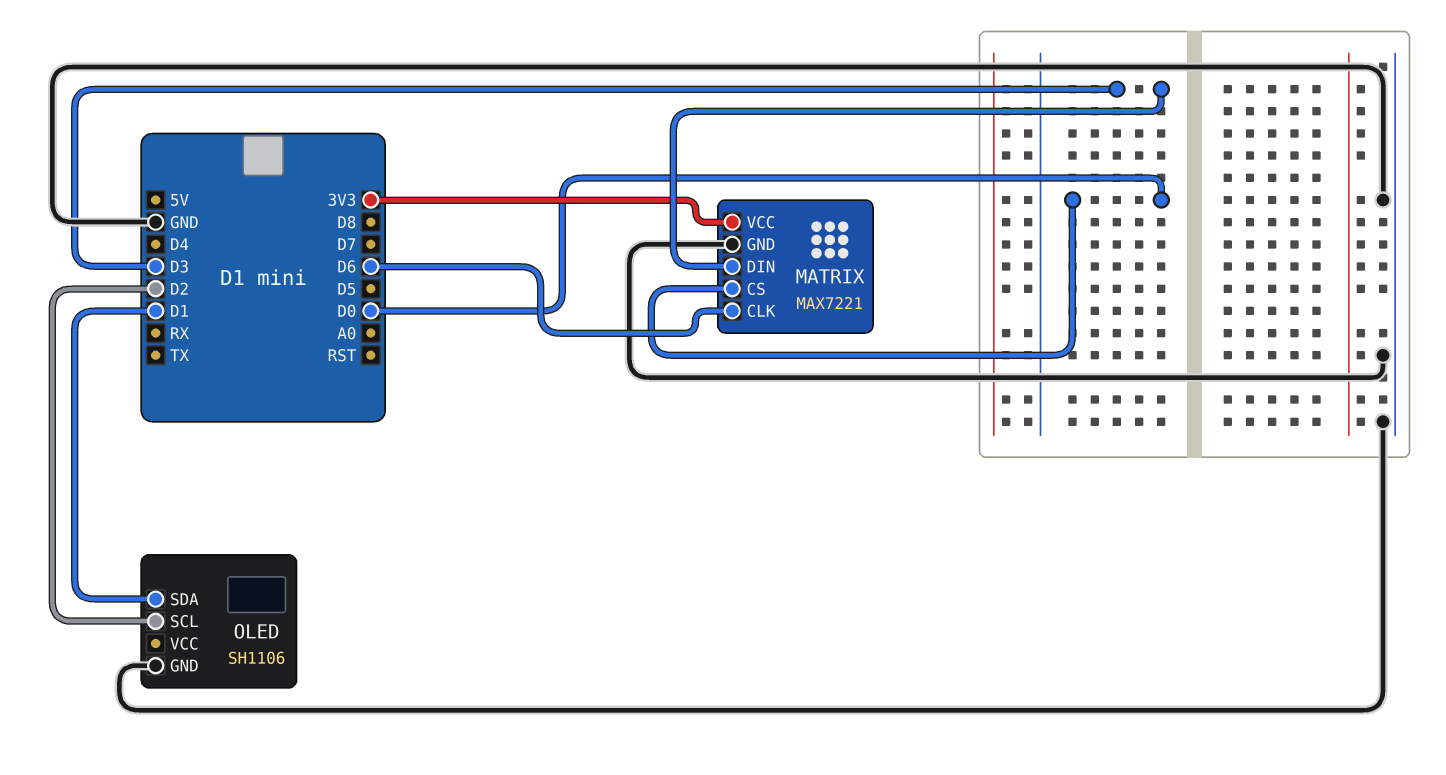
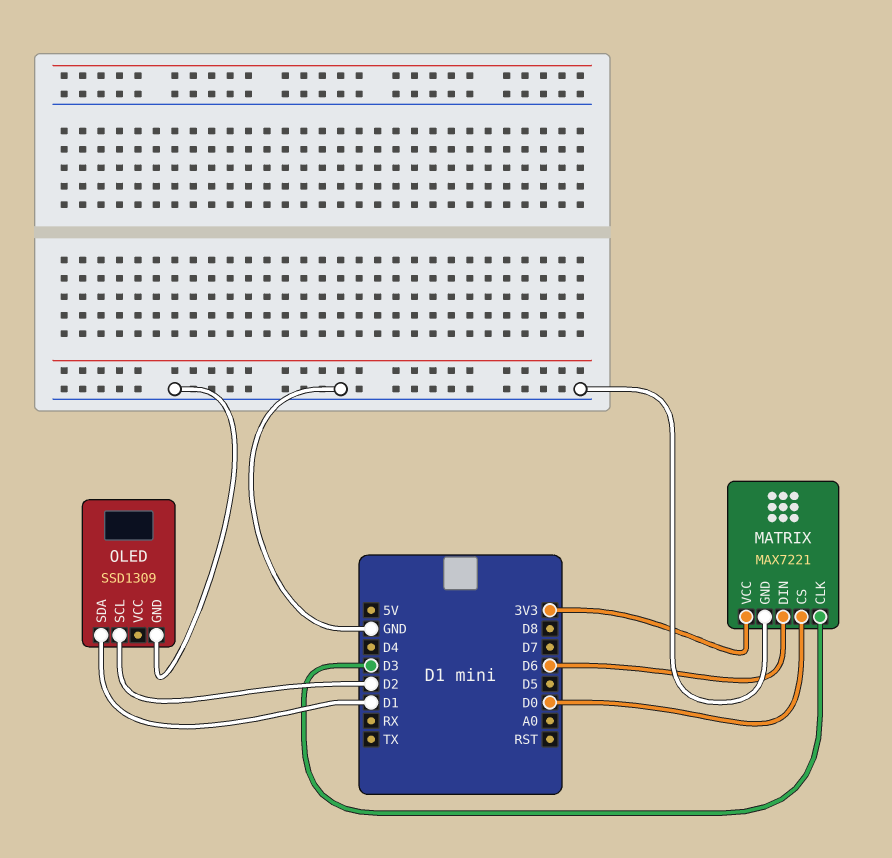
MATRIX pin CLK: D6 -> D3
MATRIX pin DIN: D3 -> D6
OLED: SH1106 -> SSD1309

